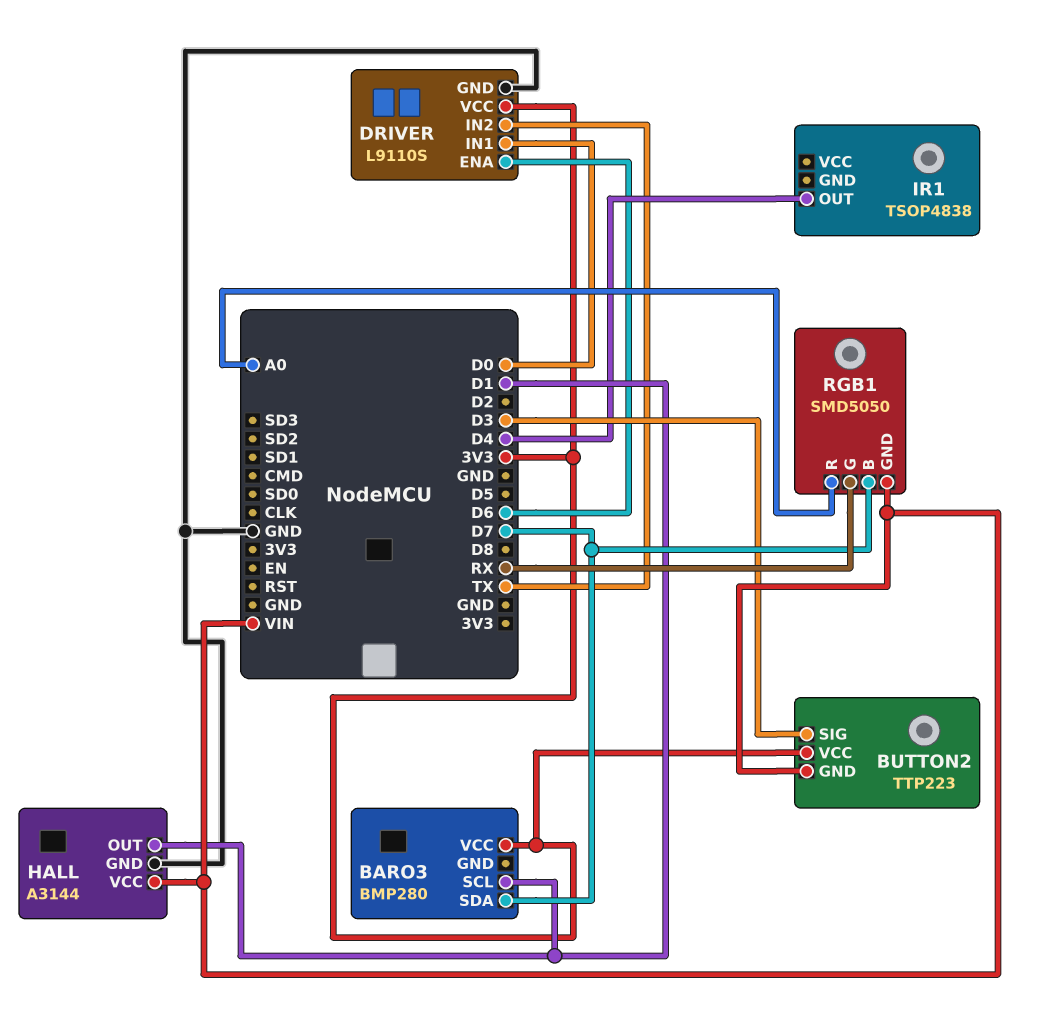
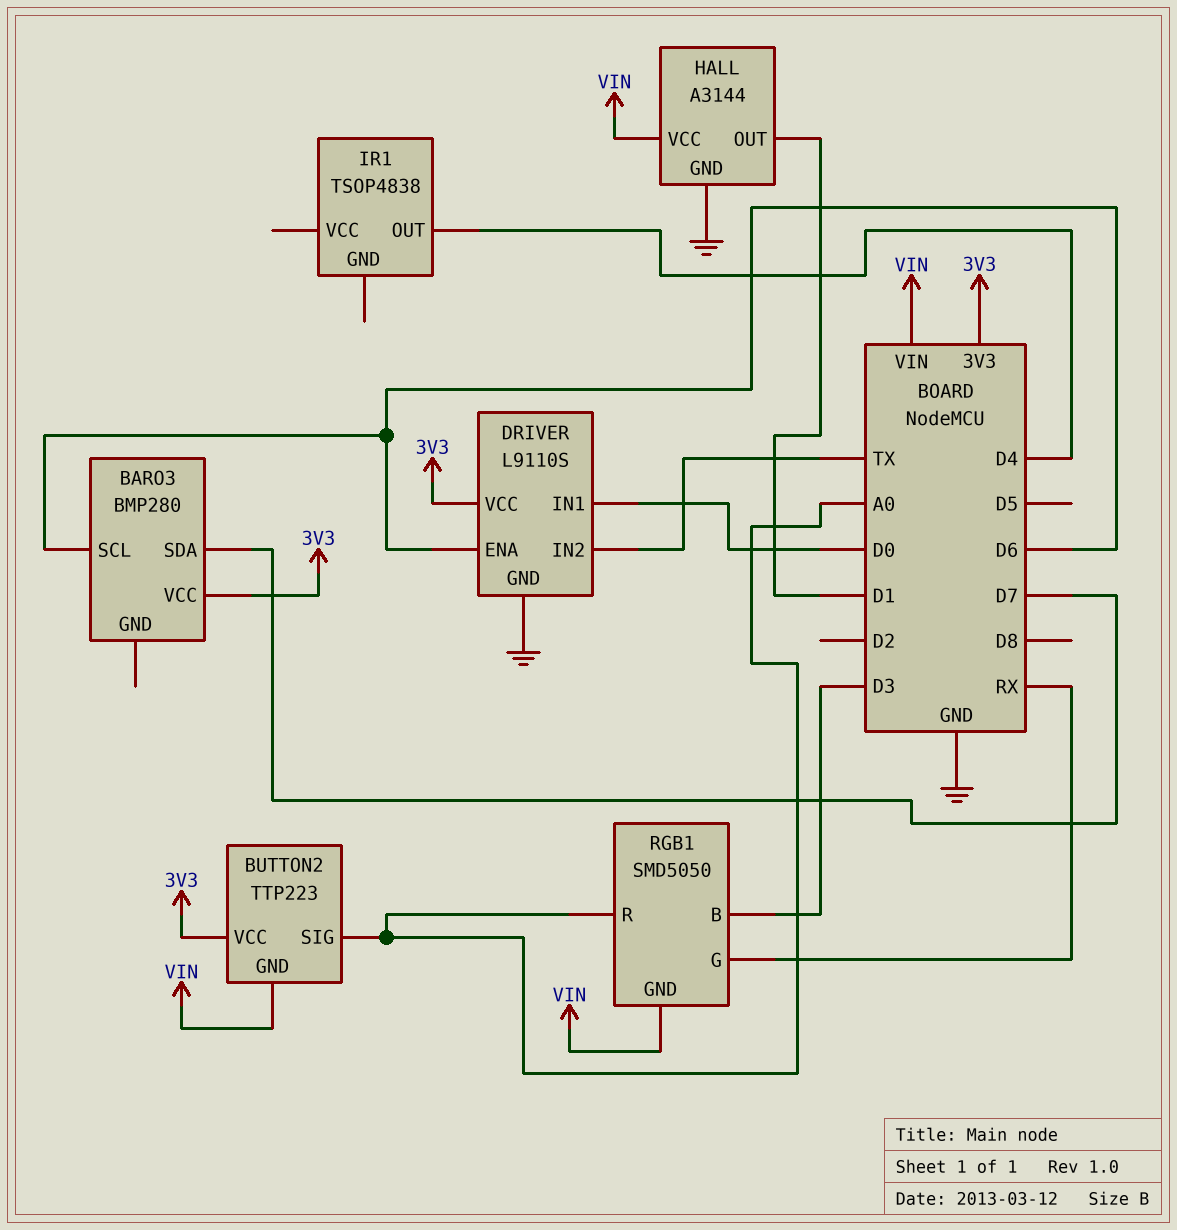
BARO3 pin SCL: D1 -> D6
BUTTON2 pin SIG: D3 -> A0
RGB1 pin B: D7 -> D3

